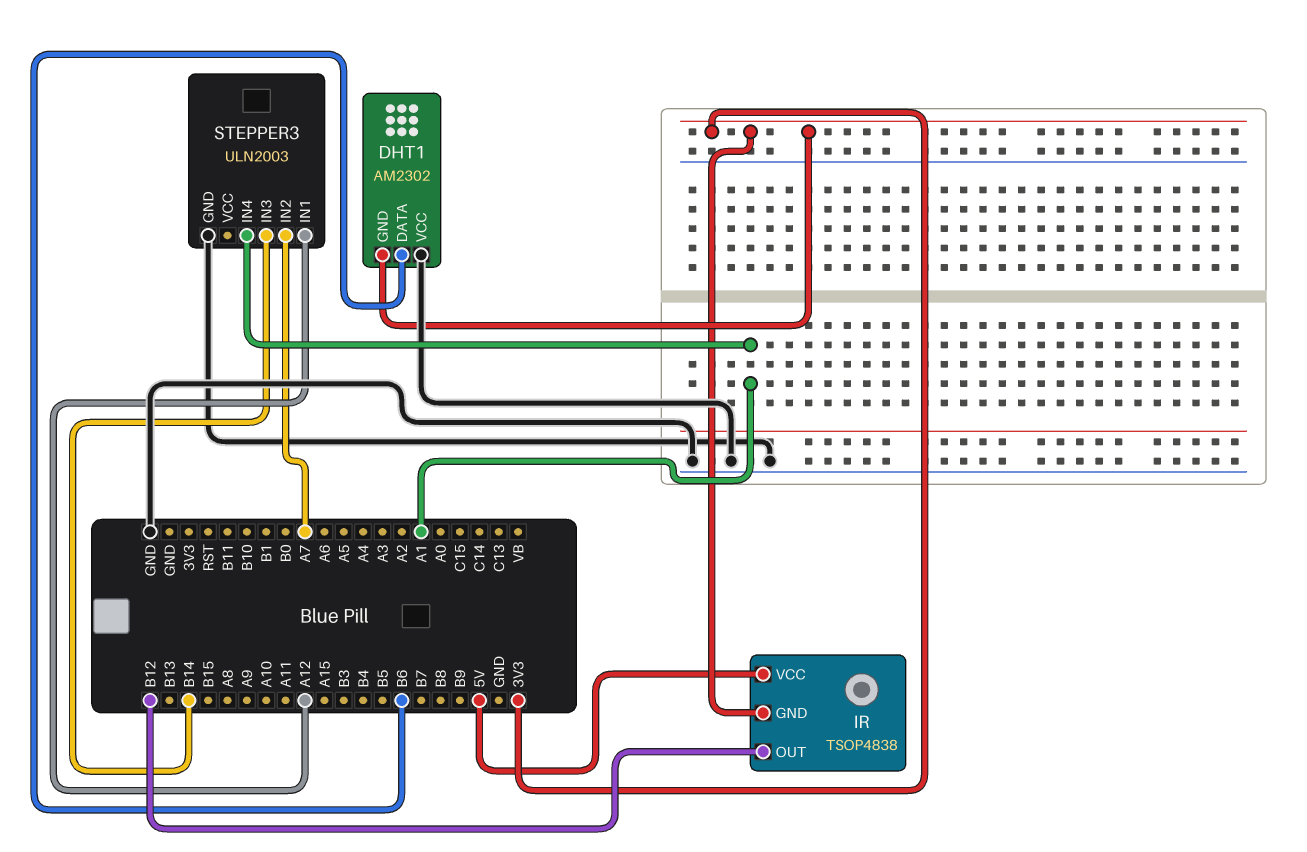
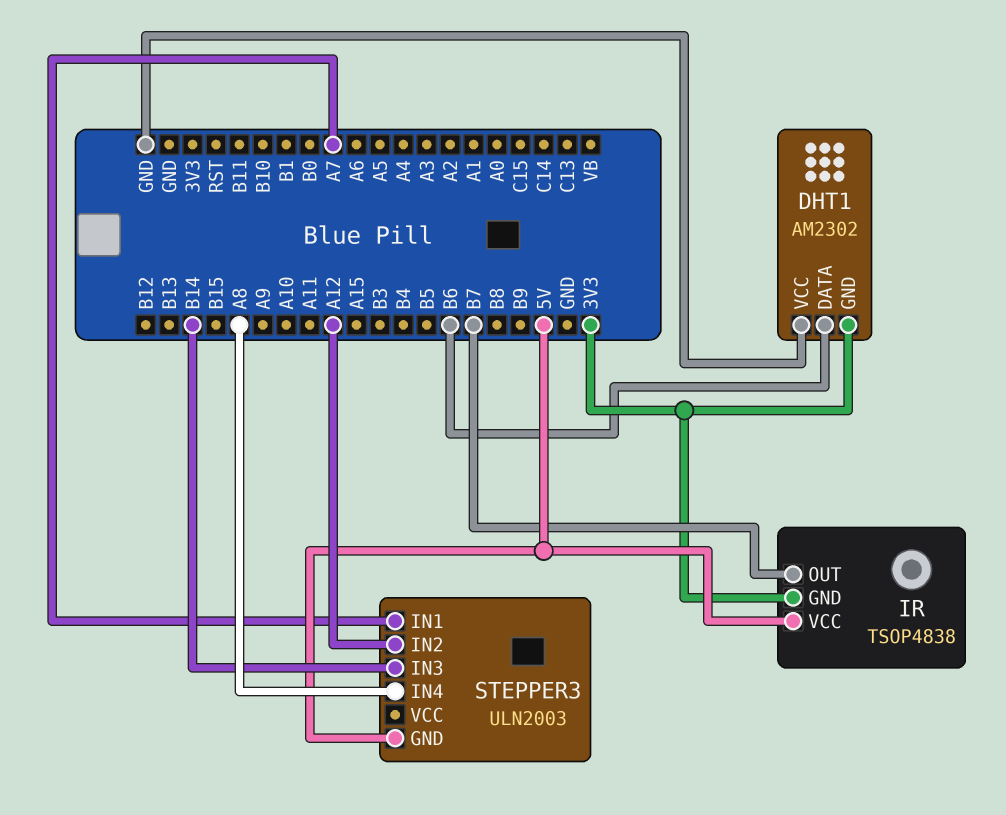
IR pin OUT: B12 -> B7
STEPPER3 pin GND: GND -> 5V
STEPPER3 pin IN1: A12 -> A7
STEPPER3 pin IN2: A7 -> A12
STEPPER3 pin IN4: A1 -> A8

